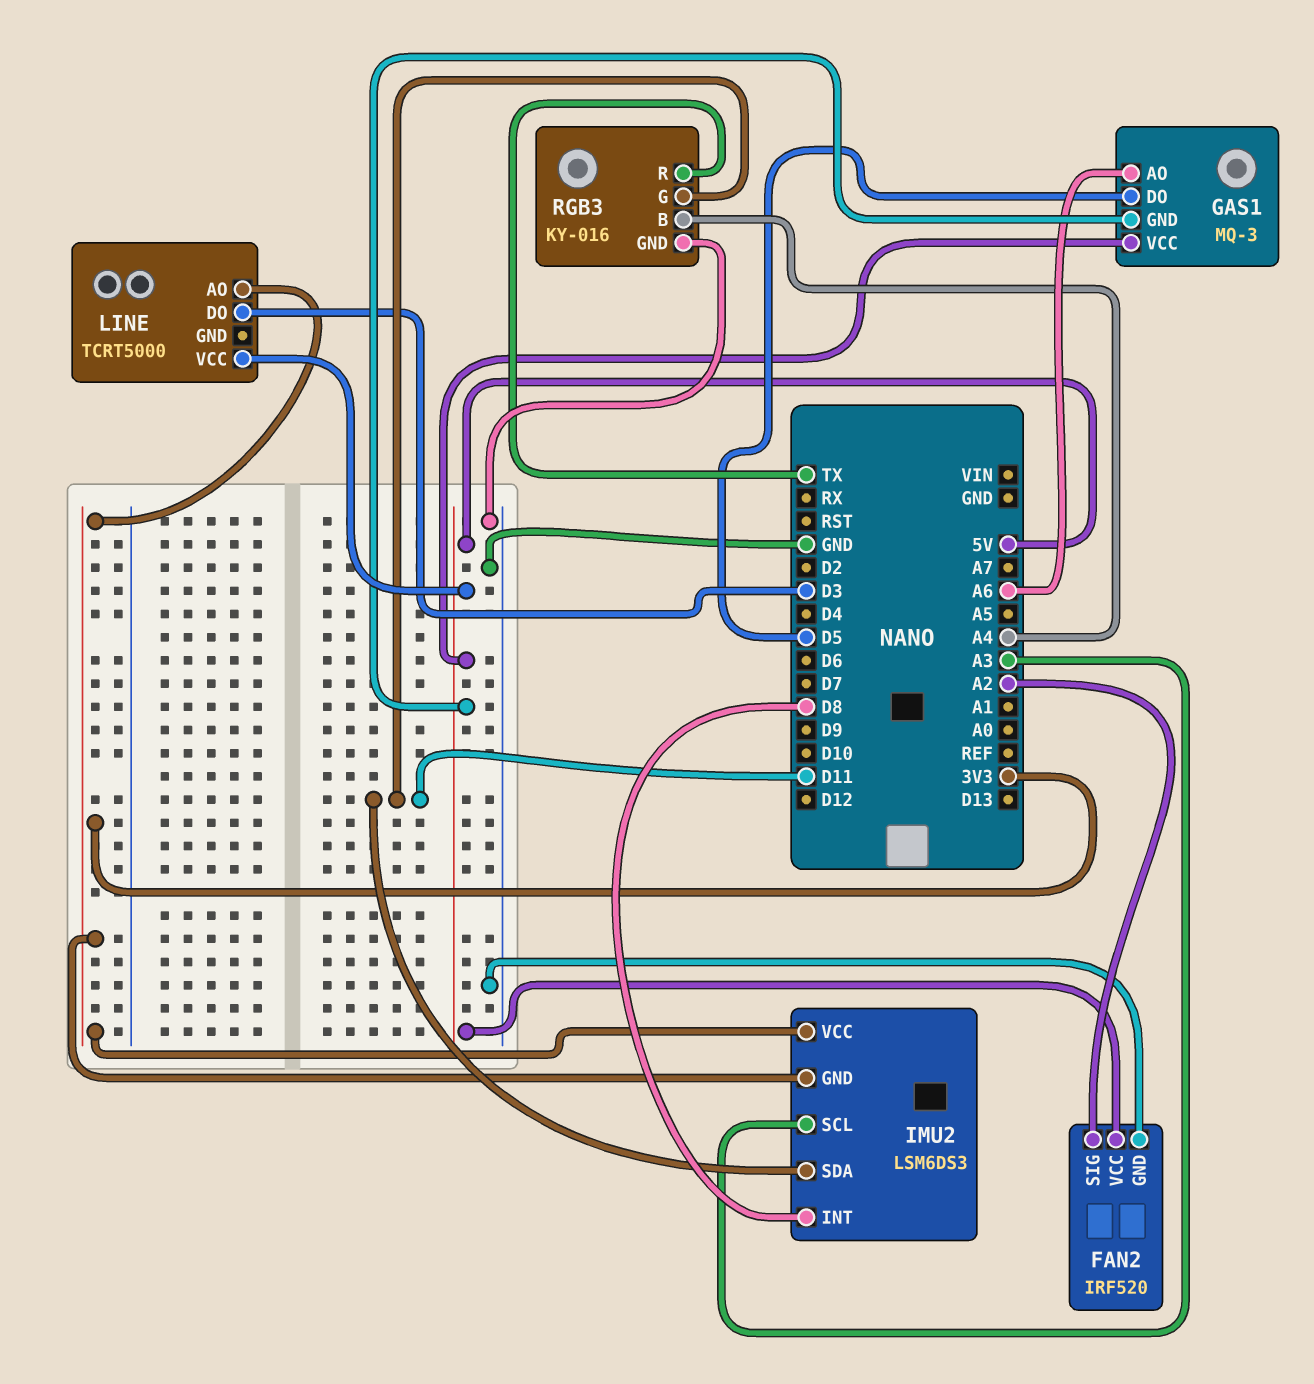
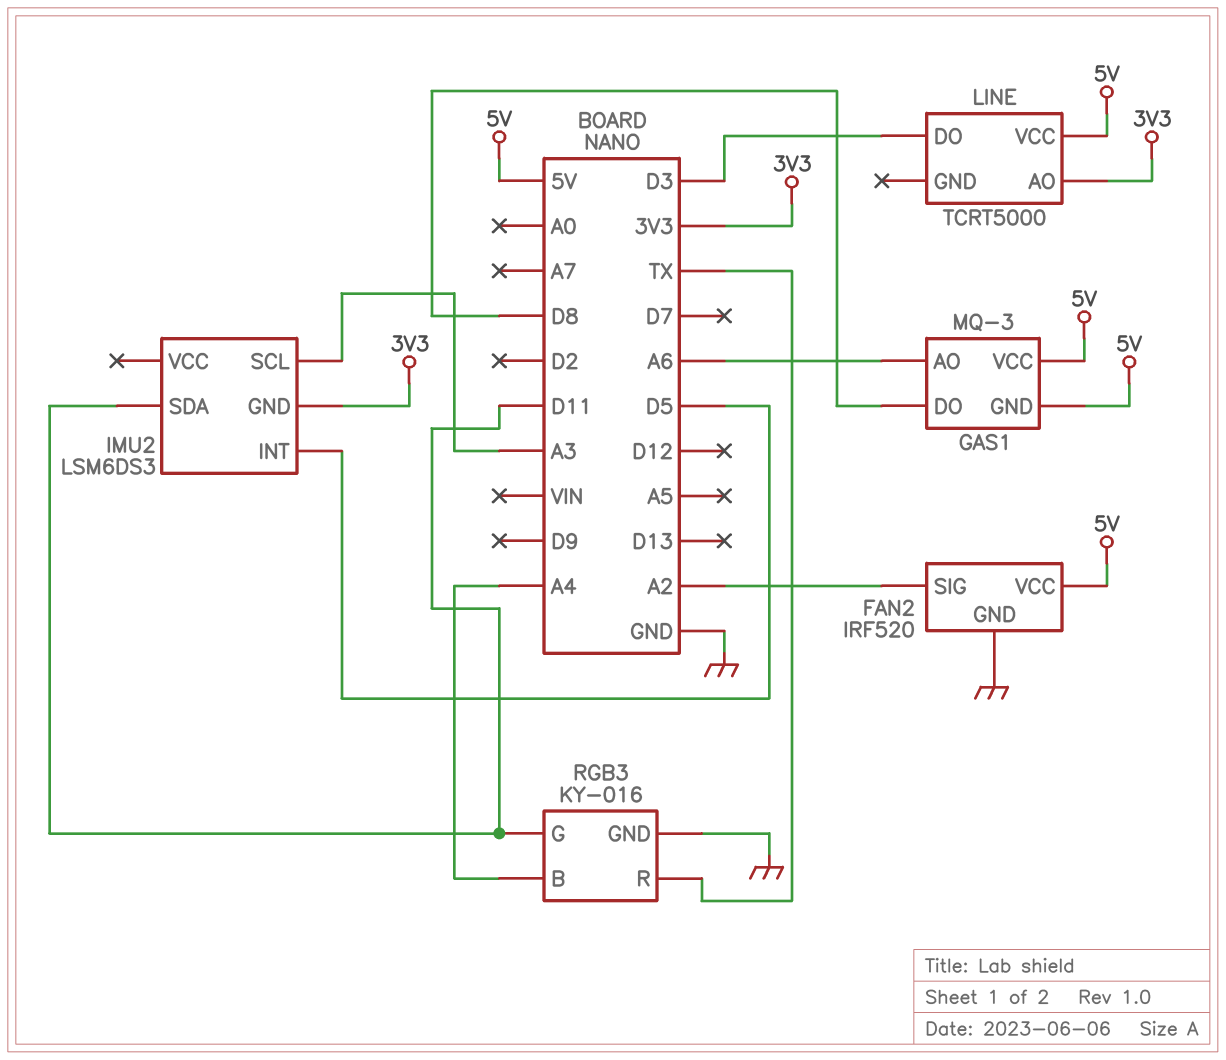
GAS1 pin DO: D5 -> D8
IMU2 pin INT: D8 -> D5
IMU2 pin VCC: 3V3 -> none

